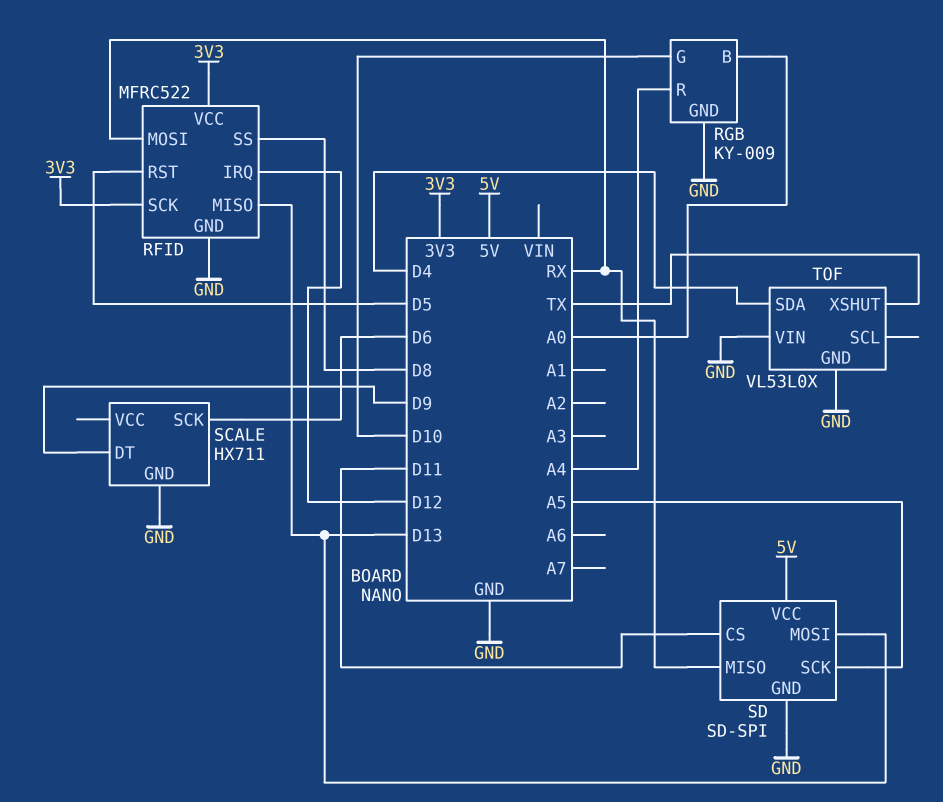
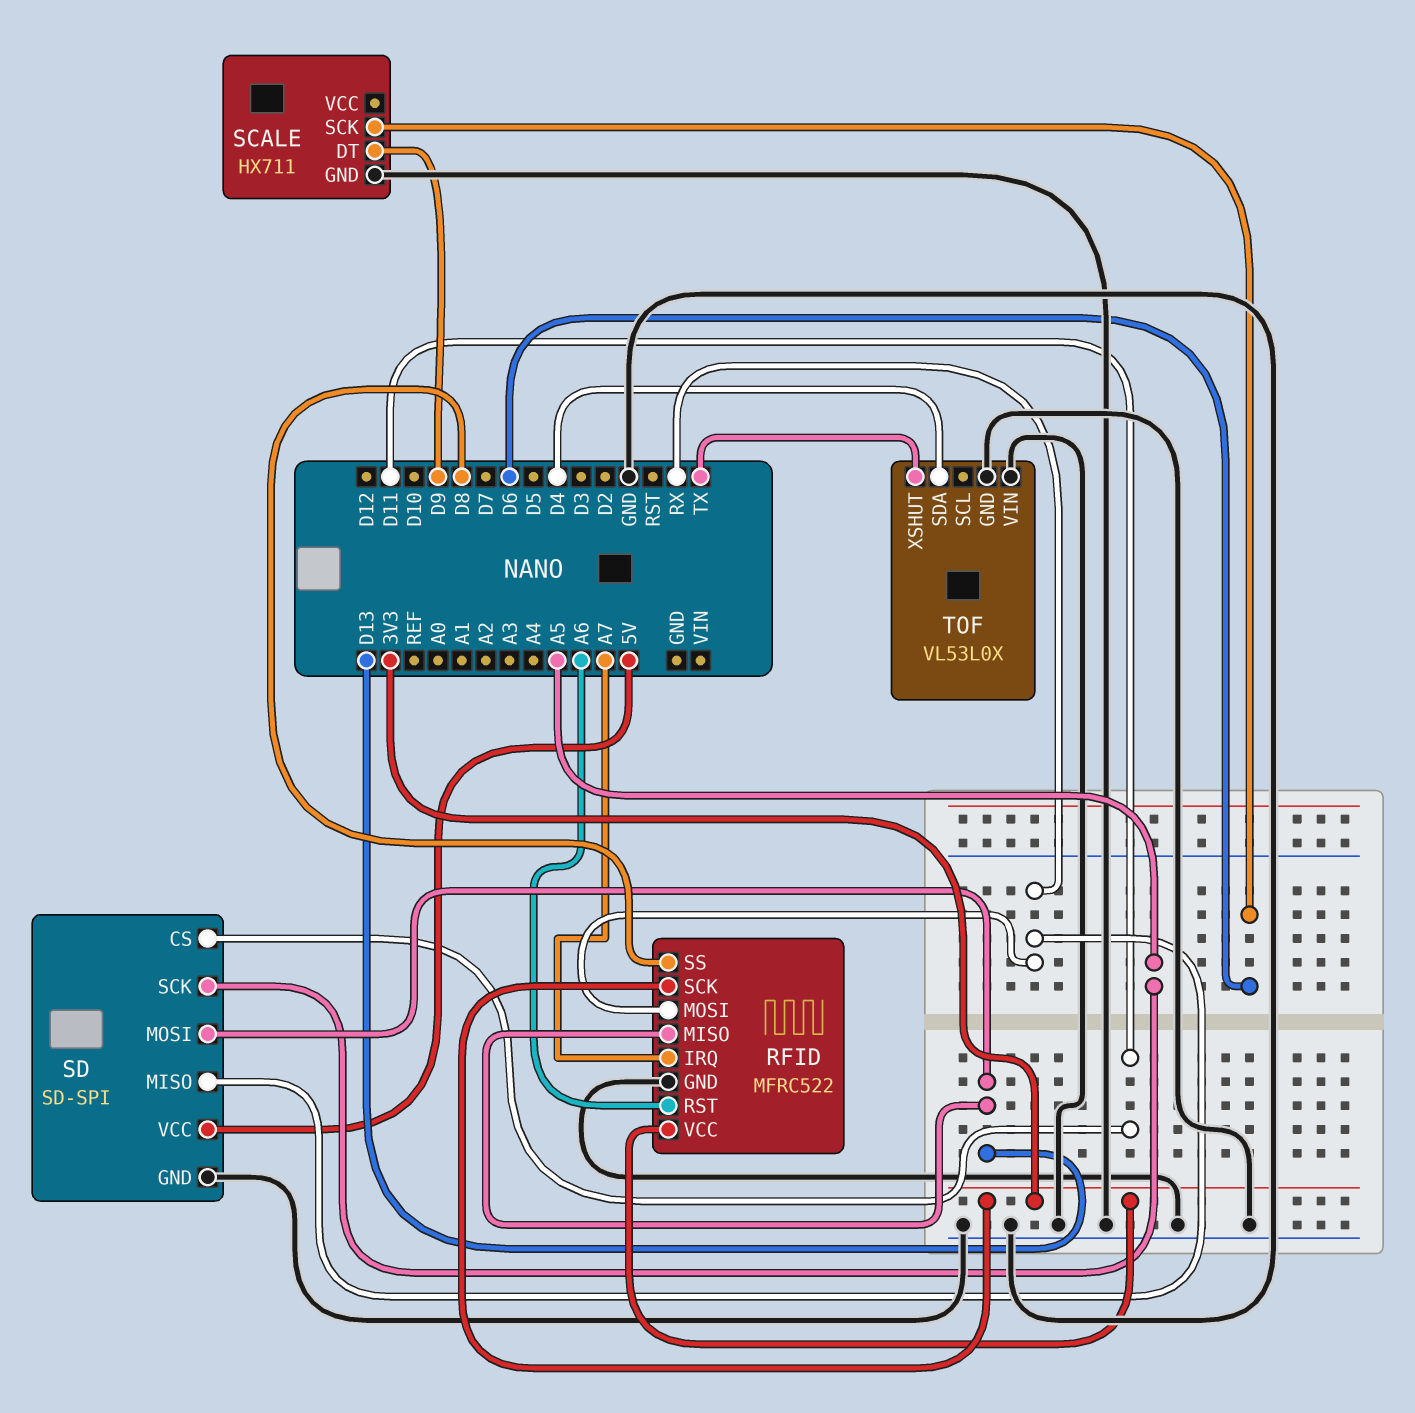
RFID pin IRQ: D12 -> A7
RFID pin RST: D5 -> A6
RGB: KY-009 -> none
RGB pin B: A0 -> none
RGB pin G: D10 -> none
RGB pin GND: GND -> none
RGB pin R: A4 -> none

